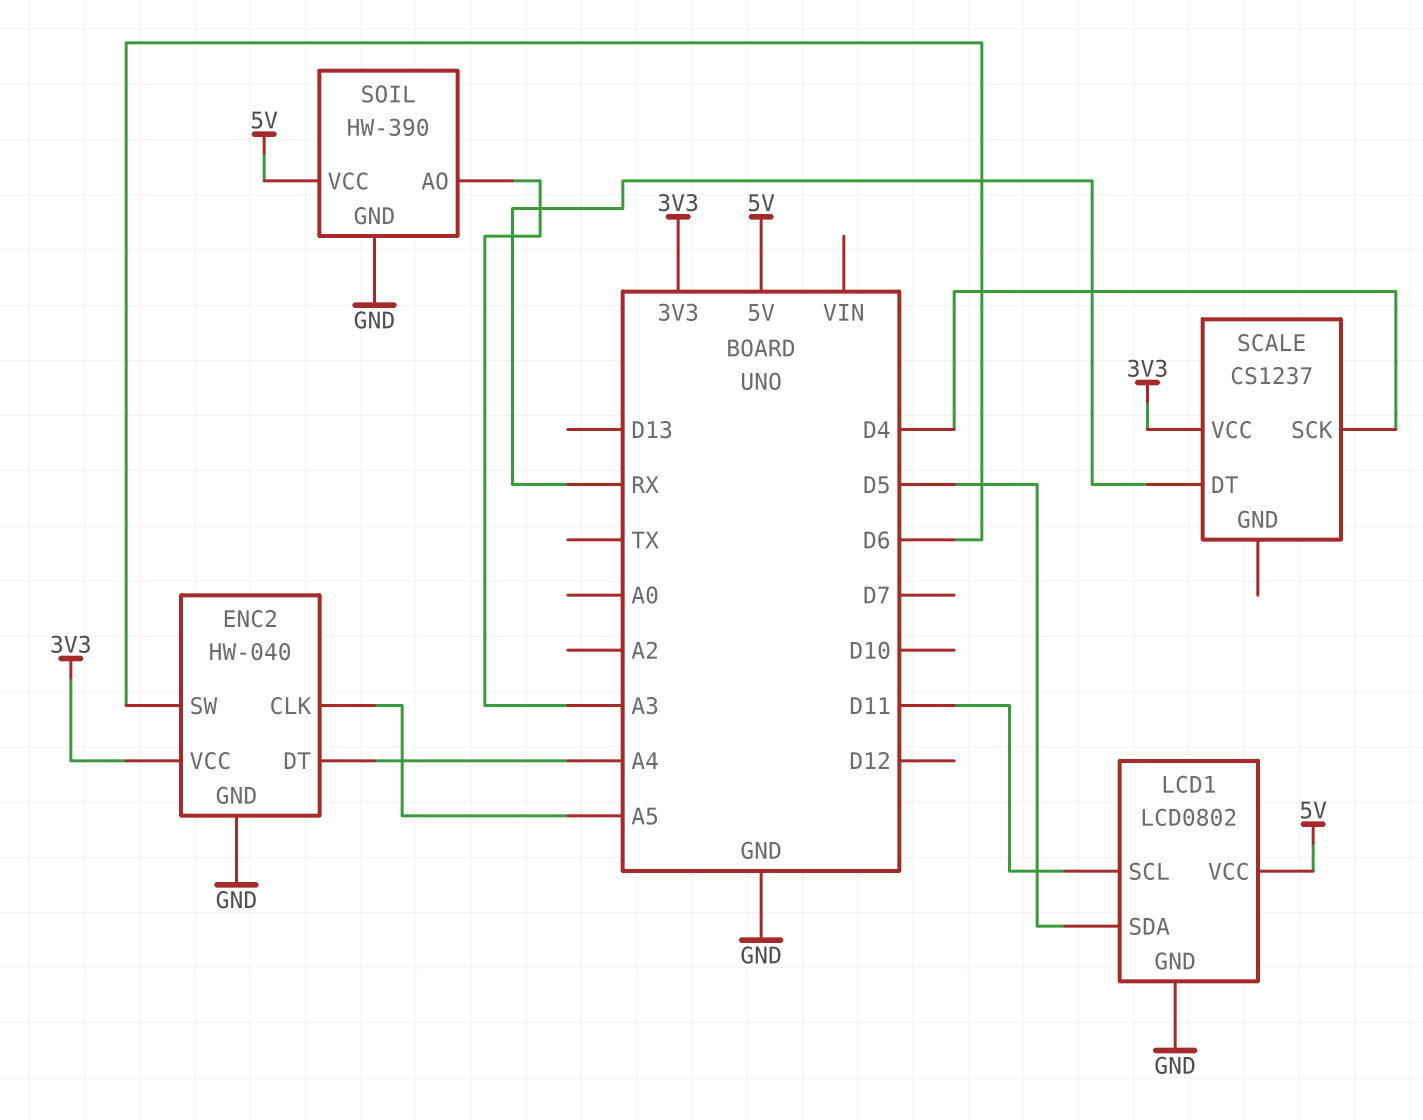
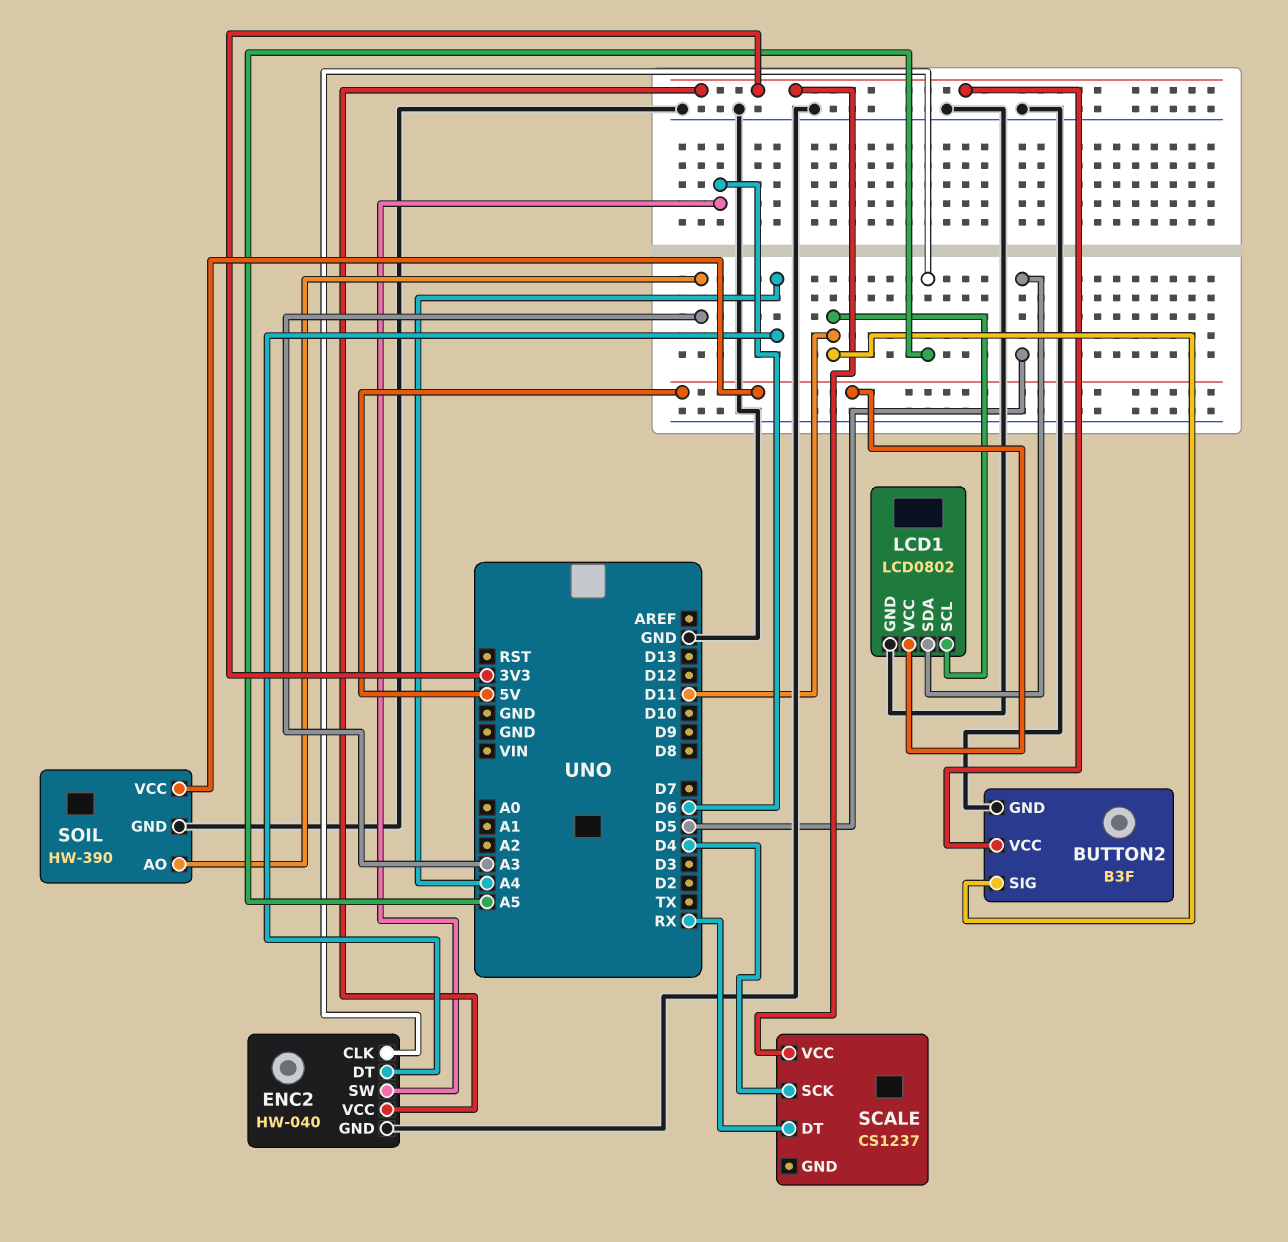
BUTTON2: none -> B3F
BUTTON2 pin GND: none -> GND
BUTTON2 pin SIG: none -> D11
BUTTON2 pin VCC: none -> 3V3

